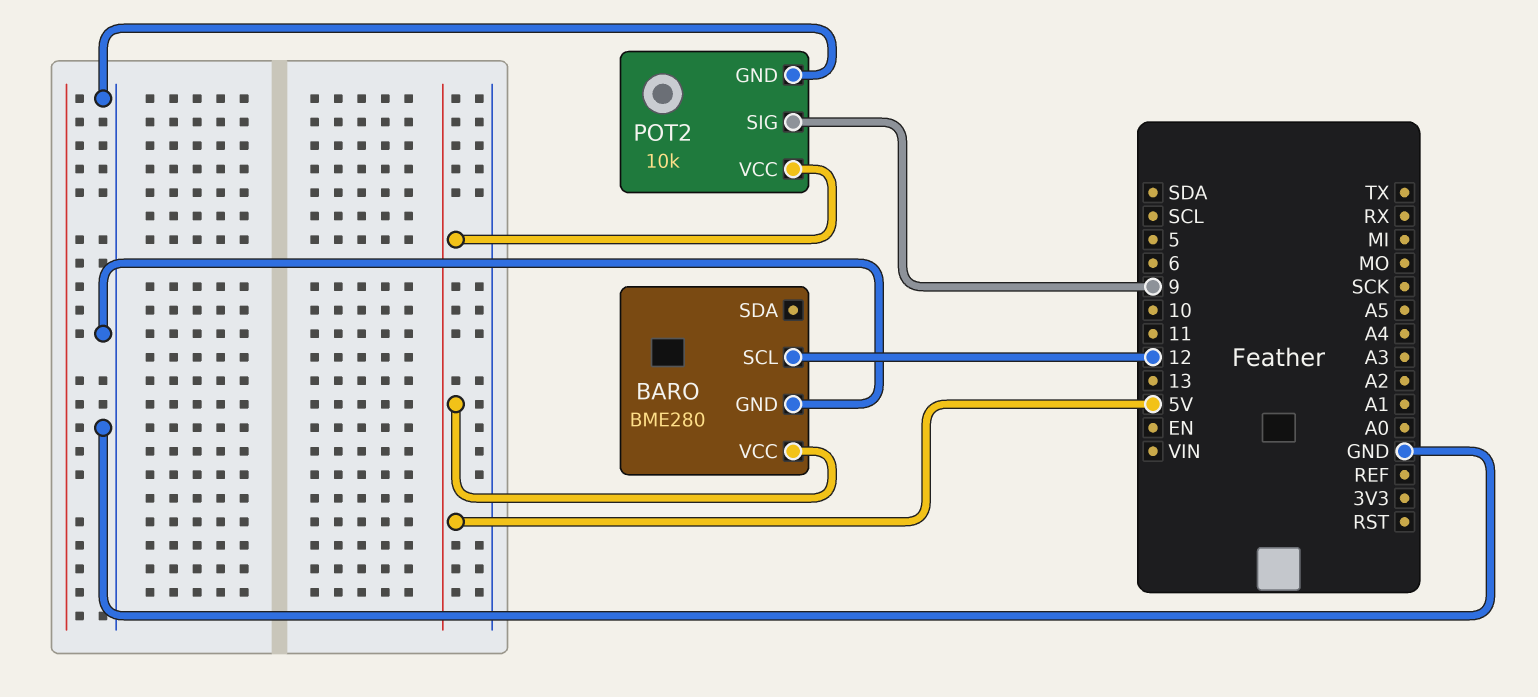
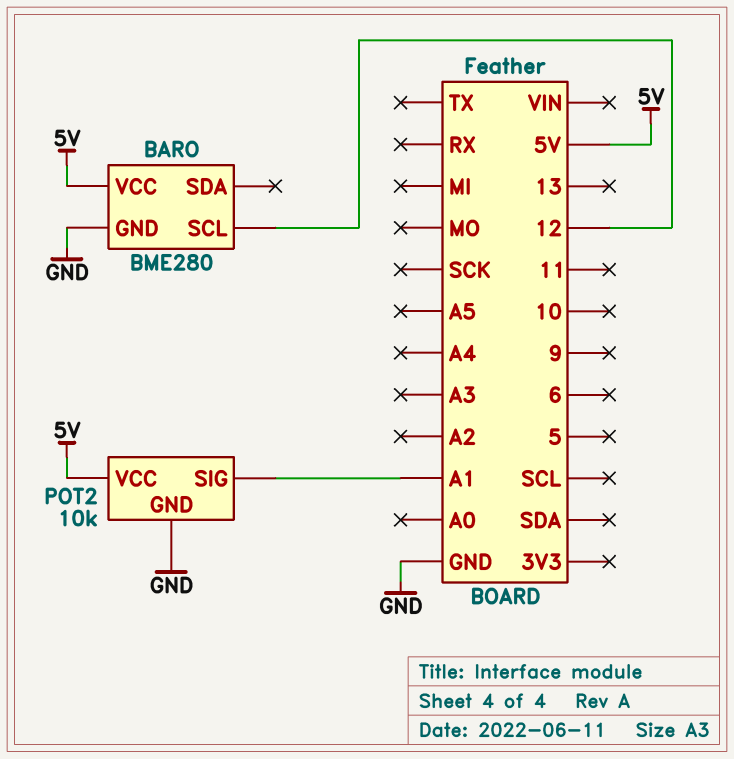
POT2 pin SIG: 9 -> A1

